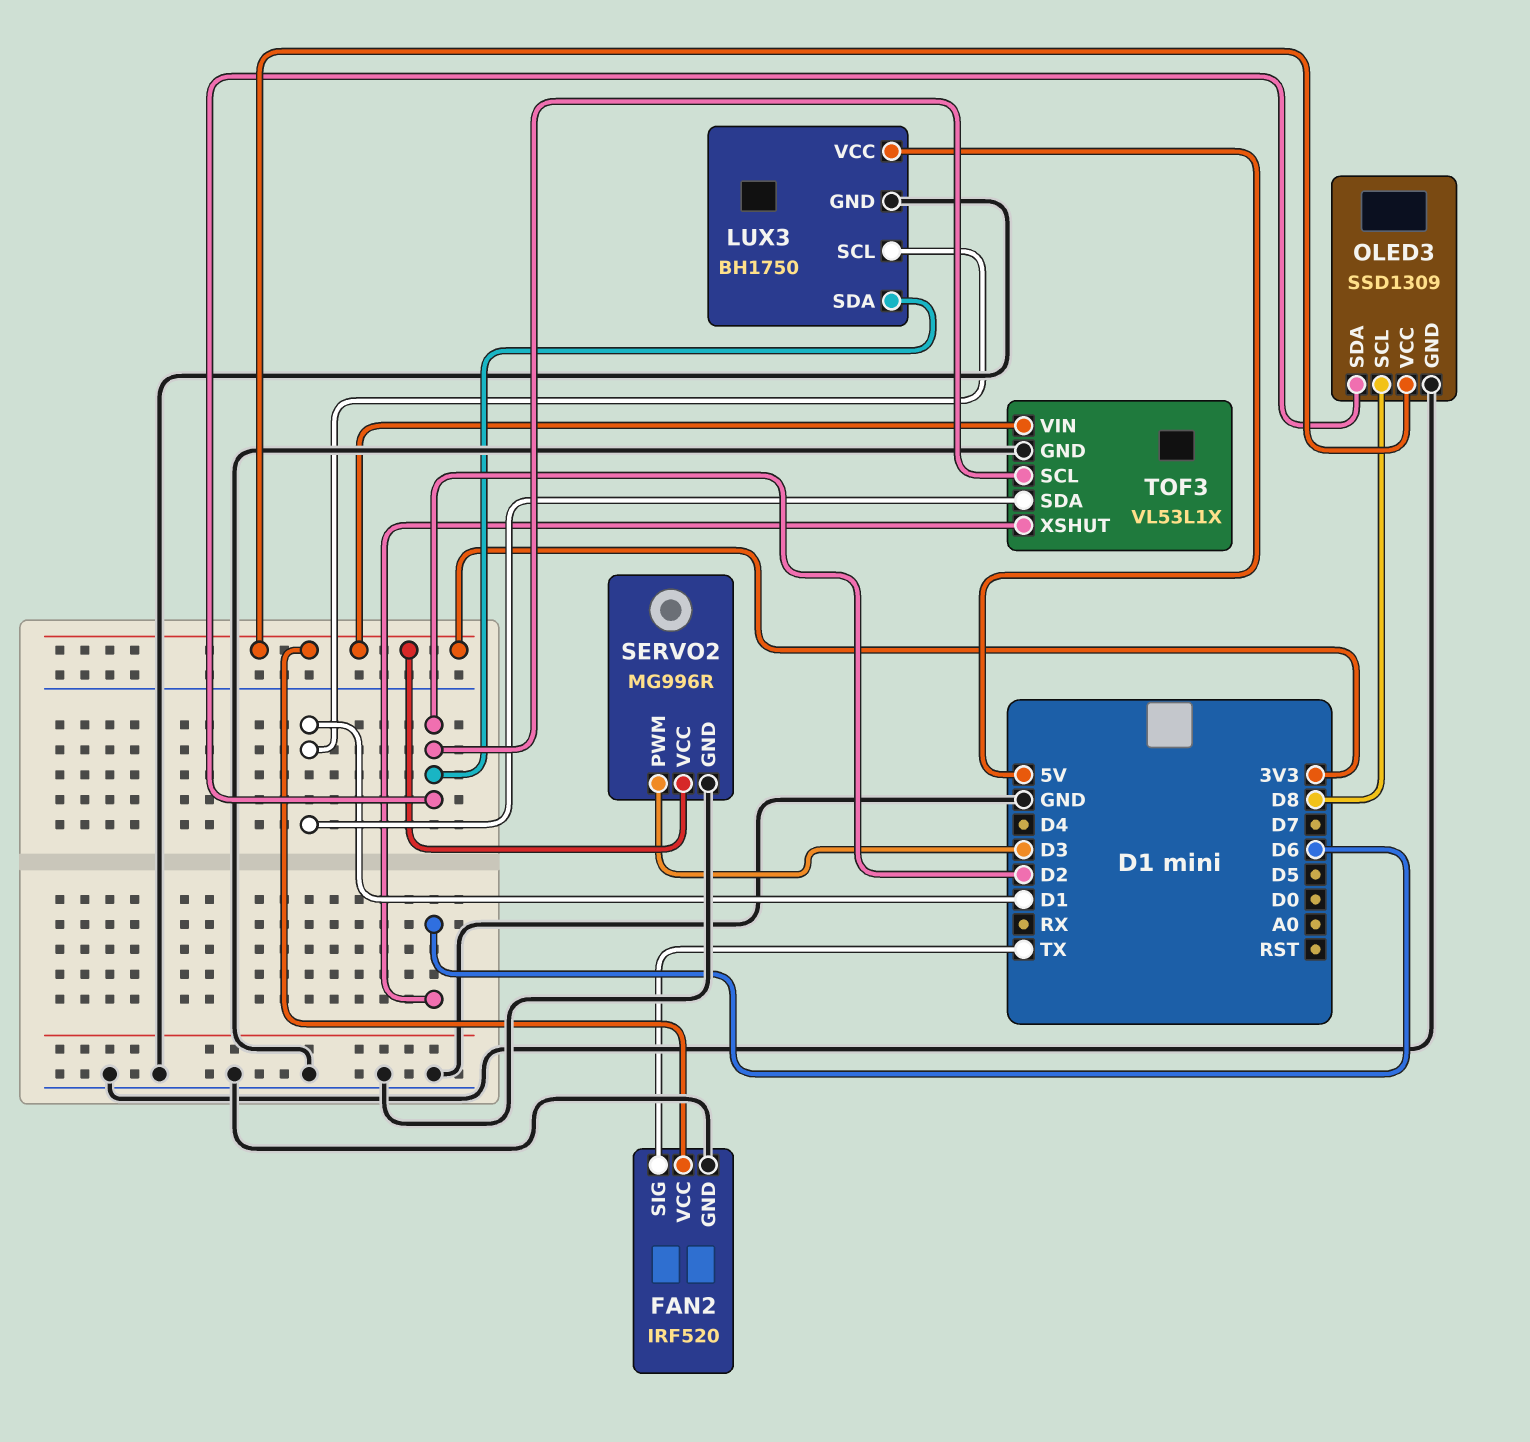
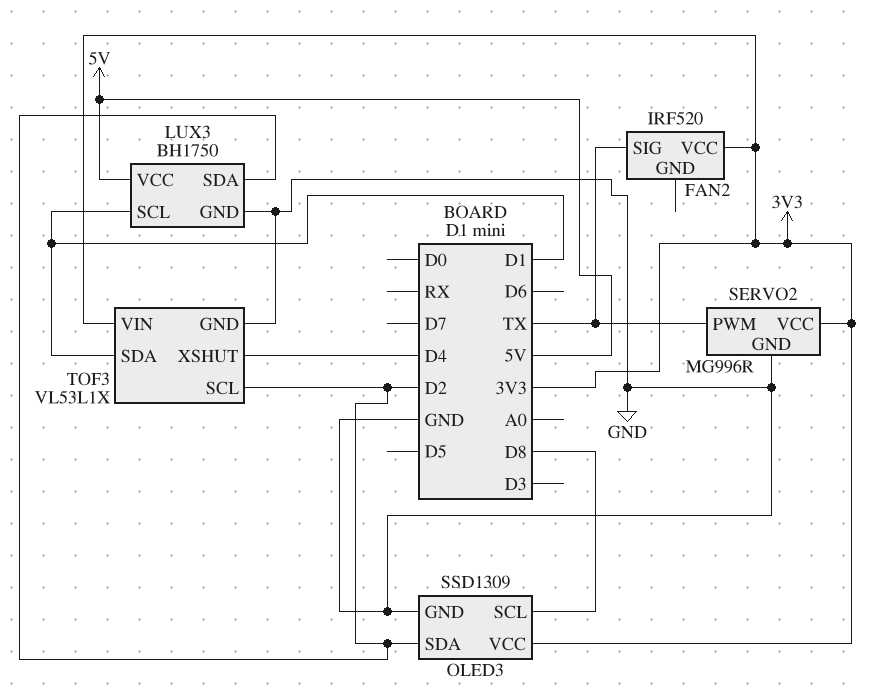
FAN2 pin GND: GND -> none
SERVO2 pin PWM: D3 -> TX
TOF3 pin XSHUT: D6 -> D4

